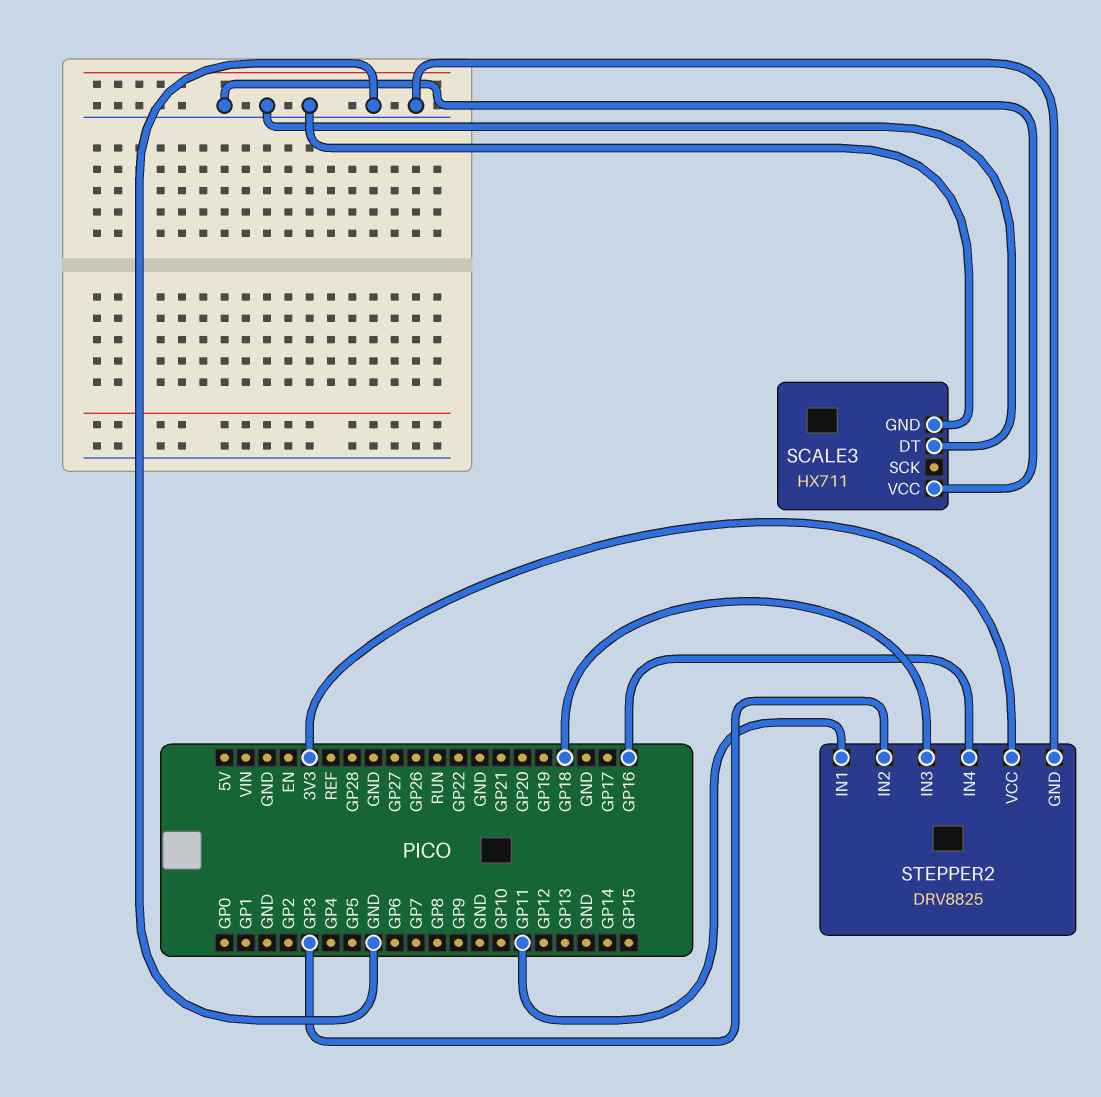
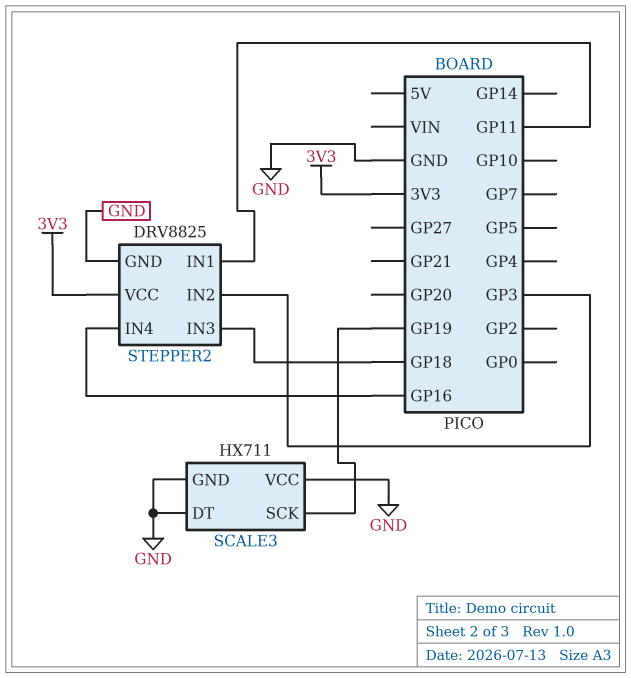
SCALE3 pin SCK: none -> GP19

